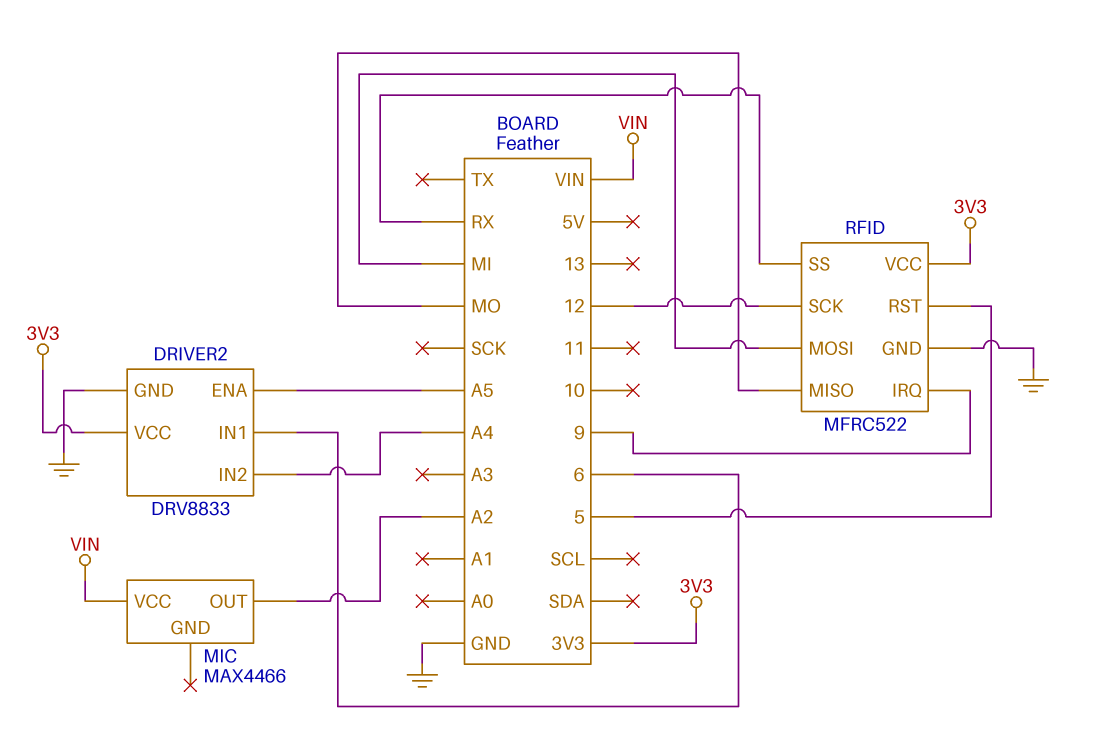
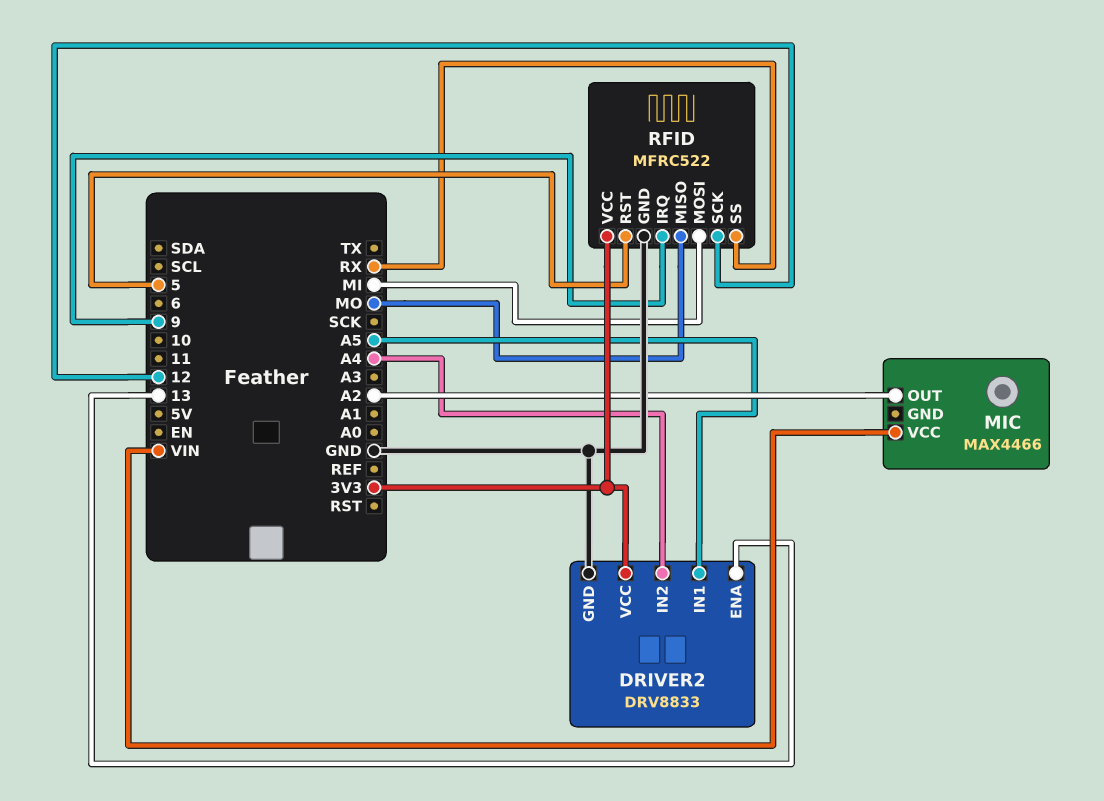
DRIVER2 pin ENA: A5 -> 13
DRIVER2 pin IN1: 6 -> A5

